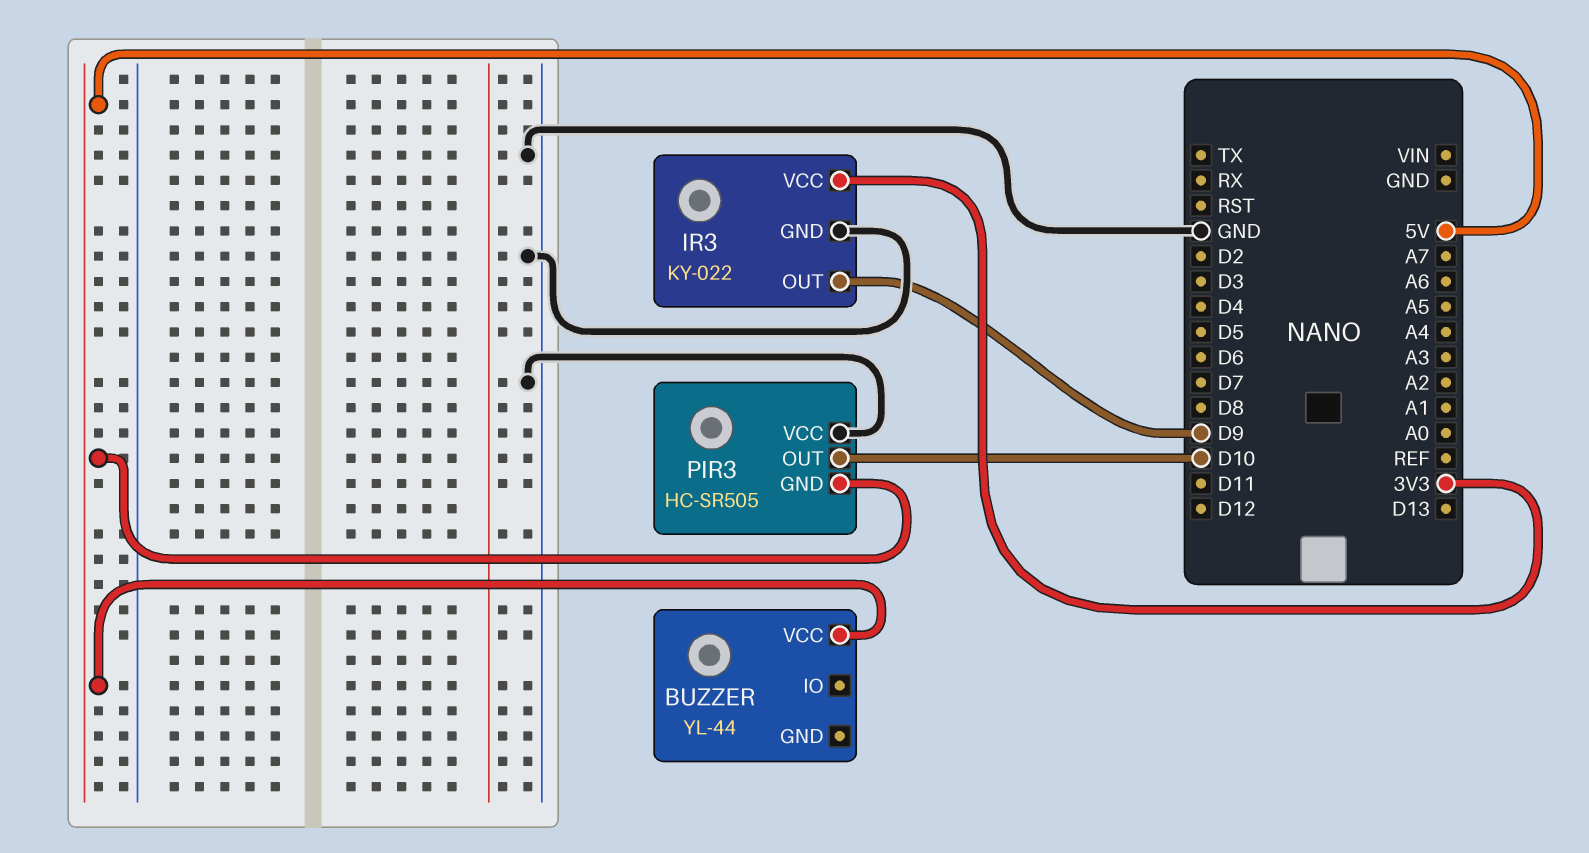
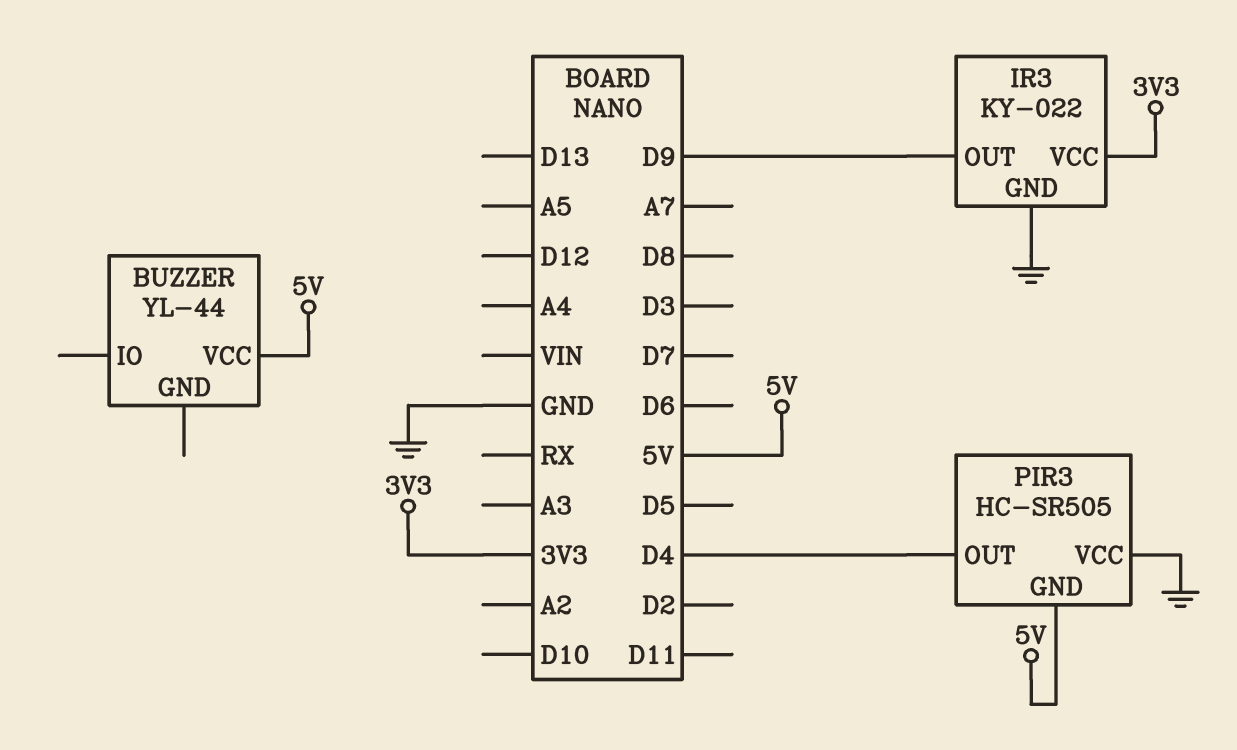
PIR3 pin OUT: D10 -> D4

